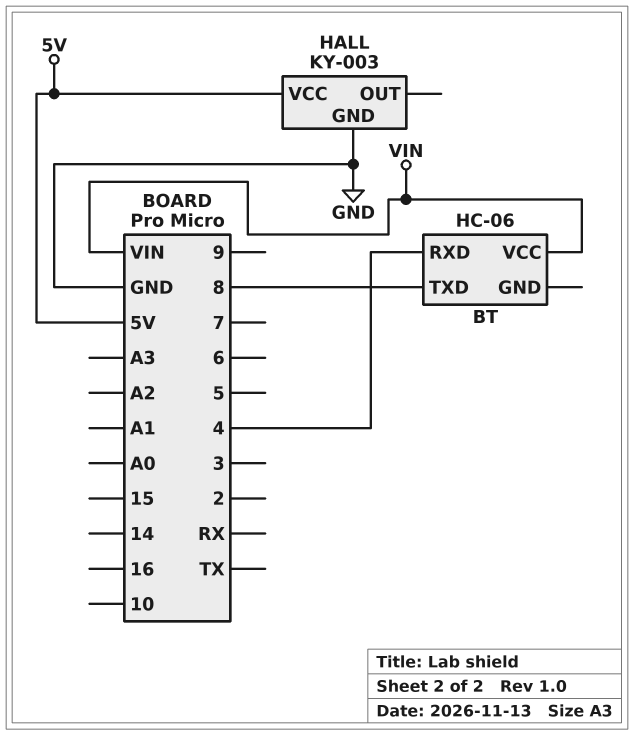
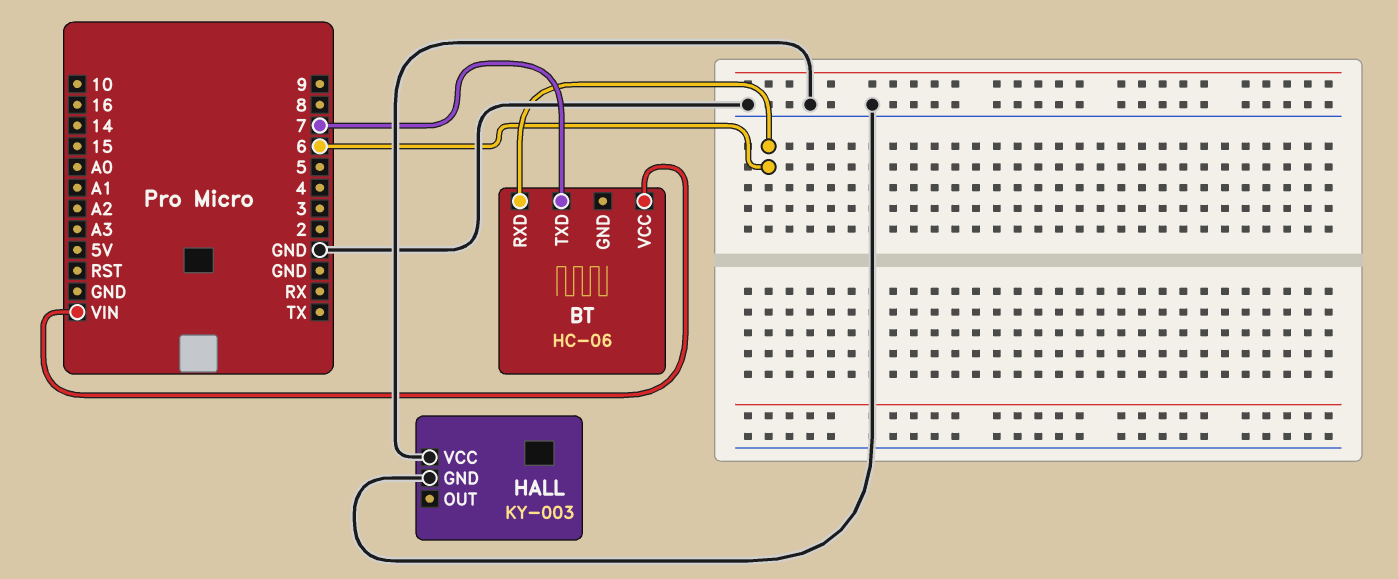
BT pin RXD: 4 -> 6
BT pin TXD: 8 -> 7
HALL pin VCC: 5V -> GND

